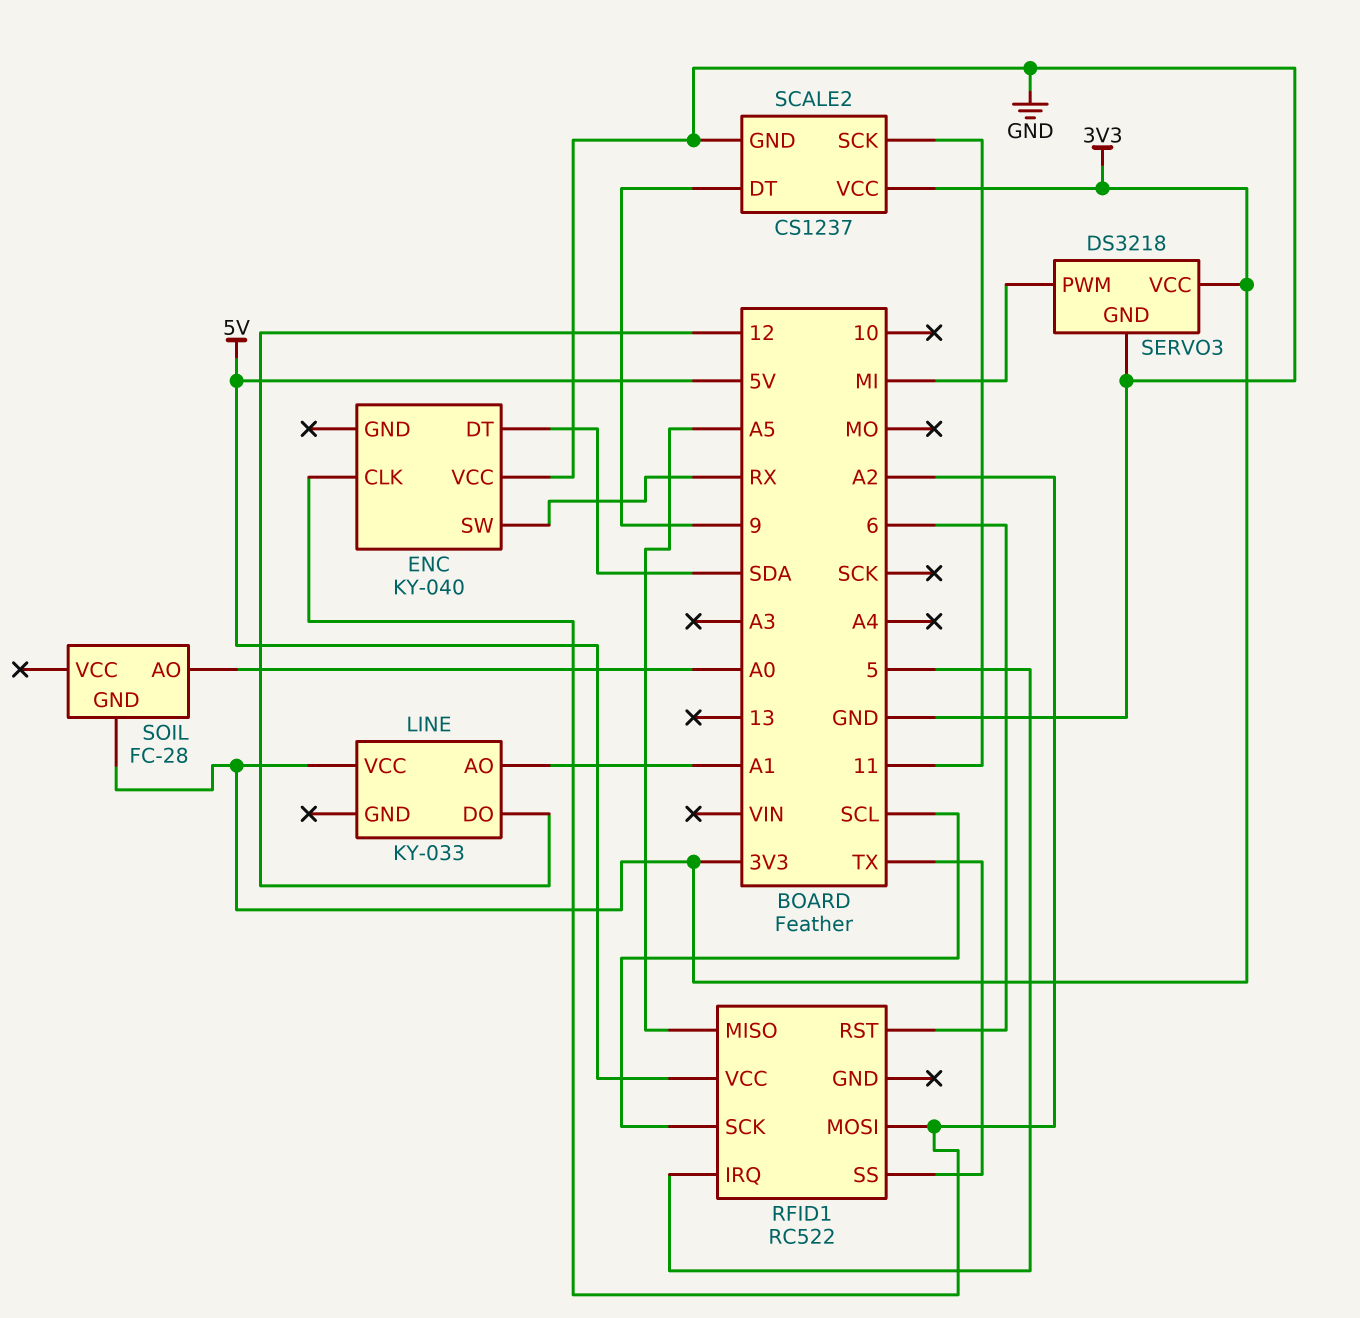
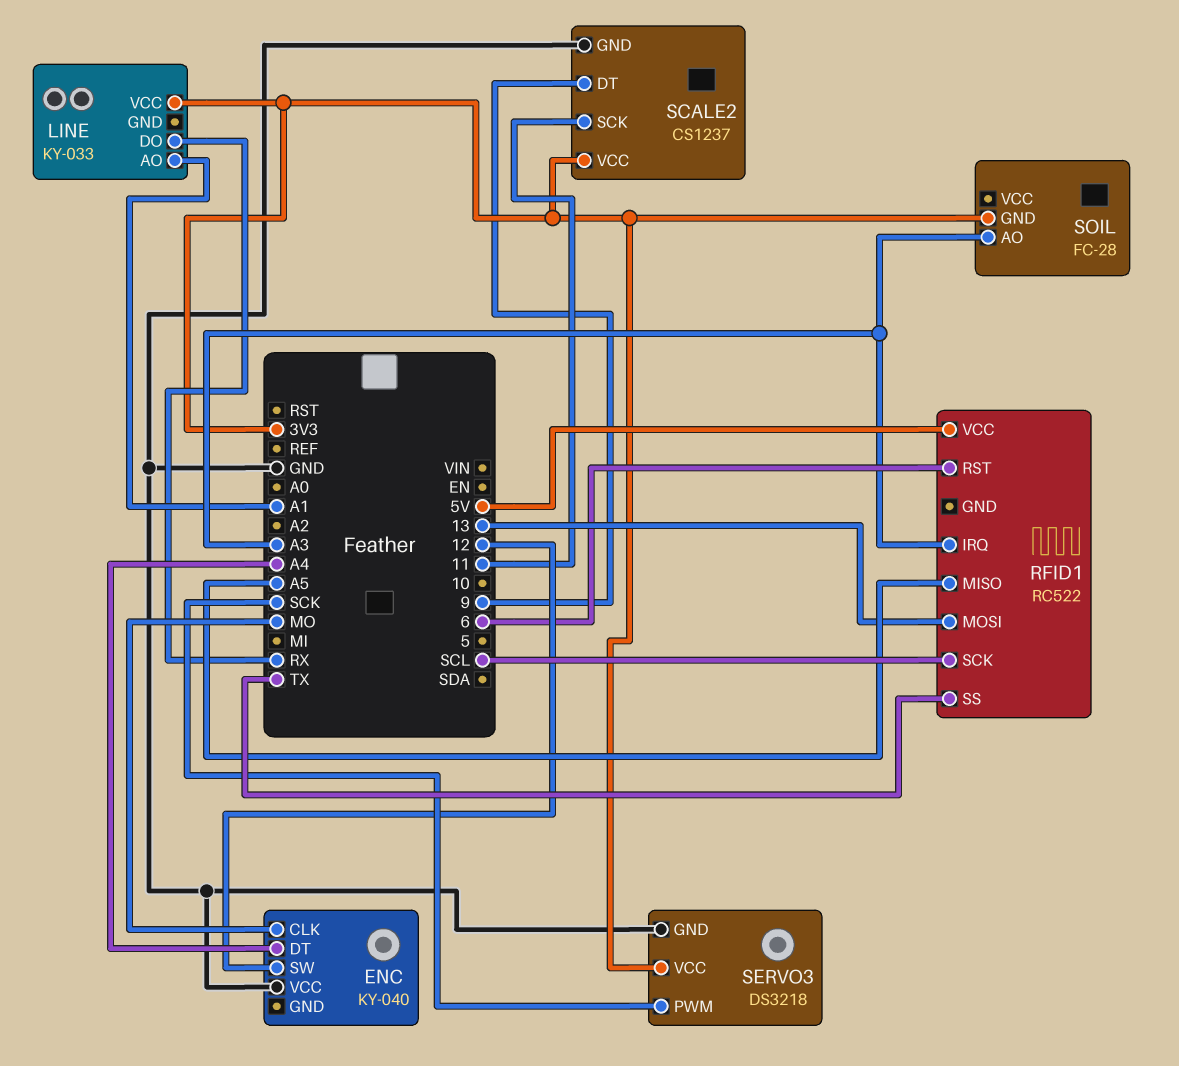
ENC pin CLK: A2 -> MO
ENC pin DT: SDA -> A4
ENC pin SW: RX -> 12
LINE pin DO: 12 -> RX
RFID1 pin IRQ: 5 -> A3
RFID1 pin MOSI: A2 -> 13
SERVO3 pin PWM: MI -> SCK
SOIL pin AO: A0 -> A3

